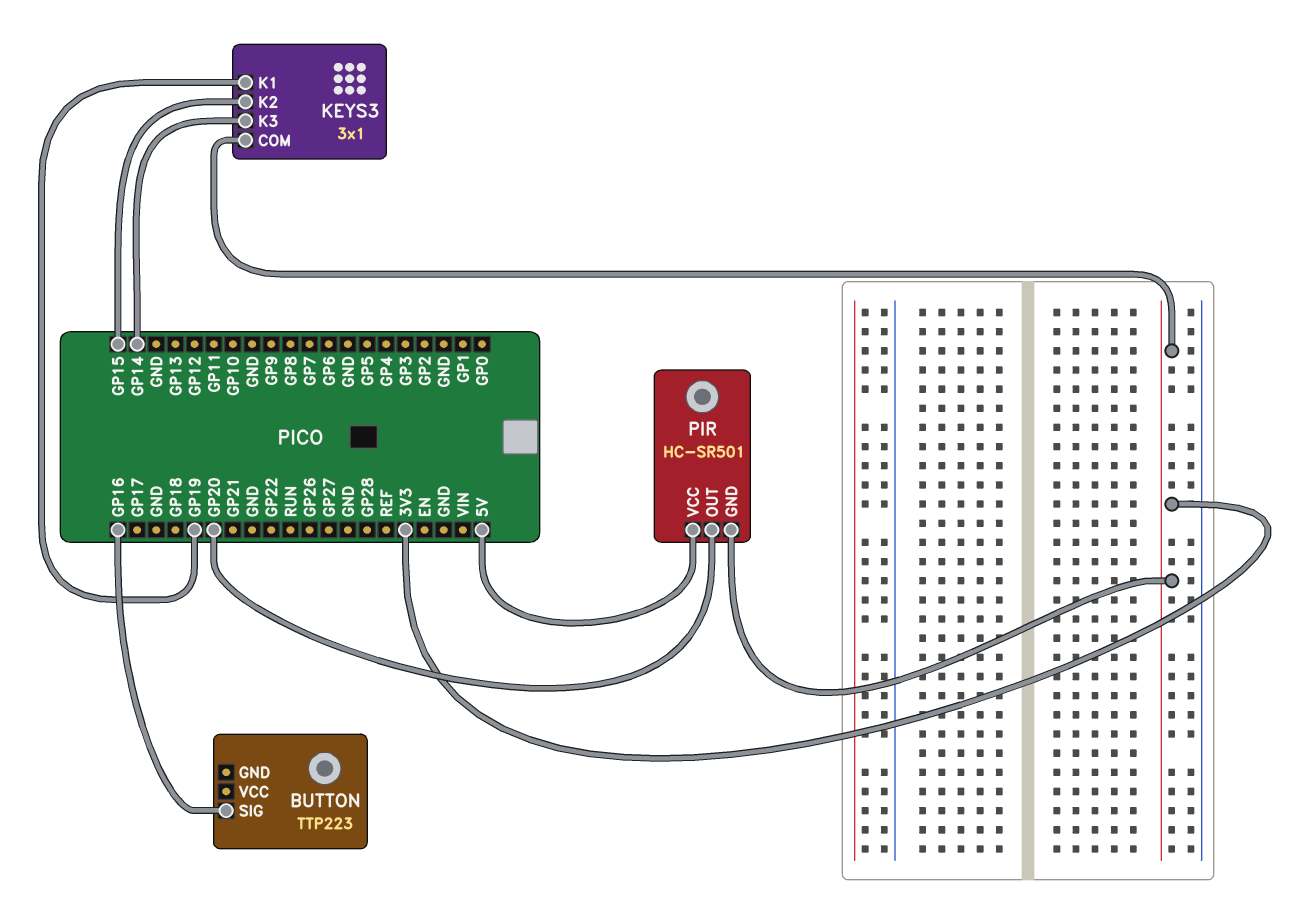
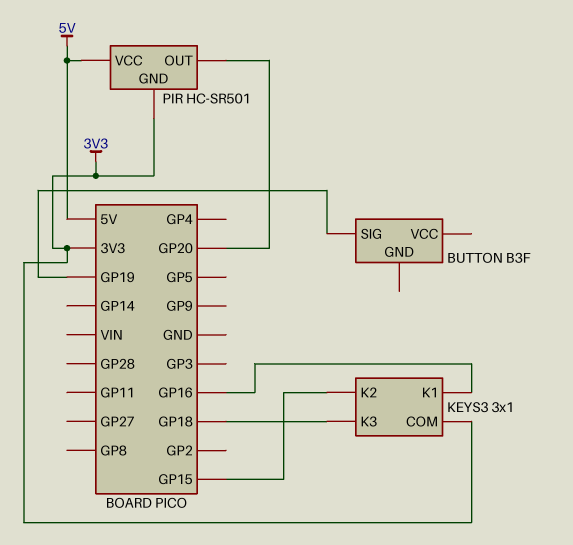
BUTTON: TTP223 -> B3F
BUTTON pin SIG: GP16 -> GP19
KEYS3 pin K1: GP19 -> GP16
KEYS3 pin K3: GP14 -> GP18

